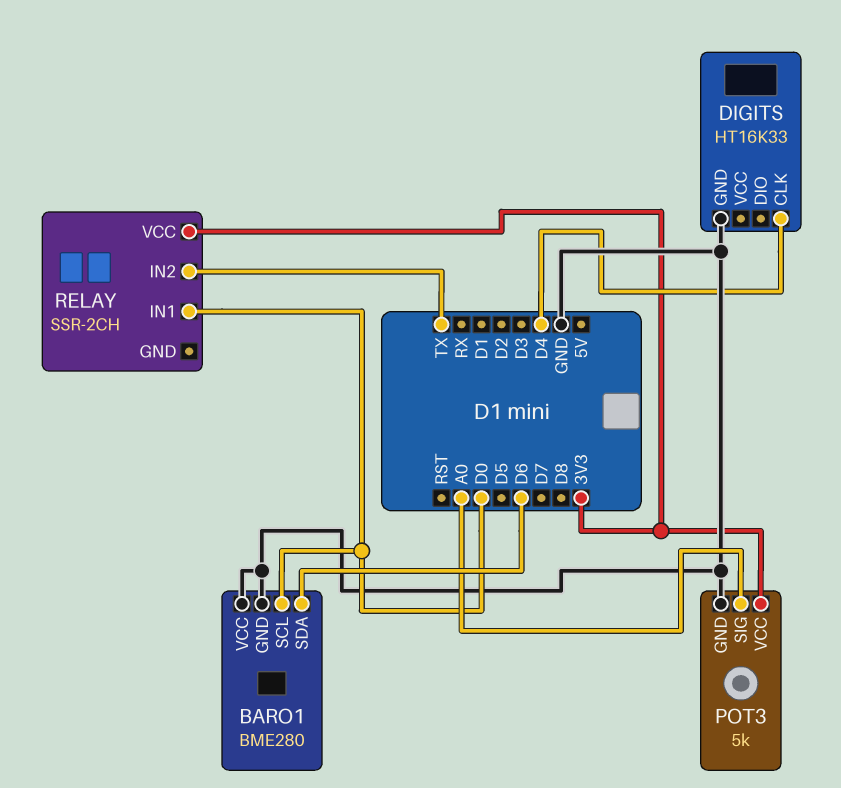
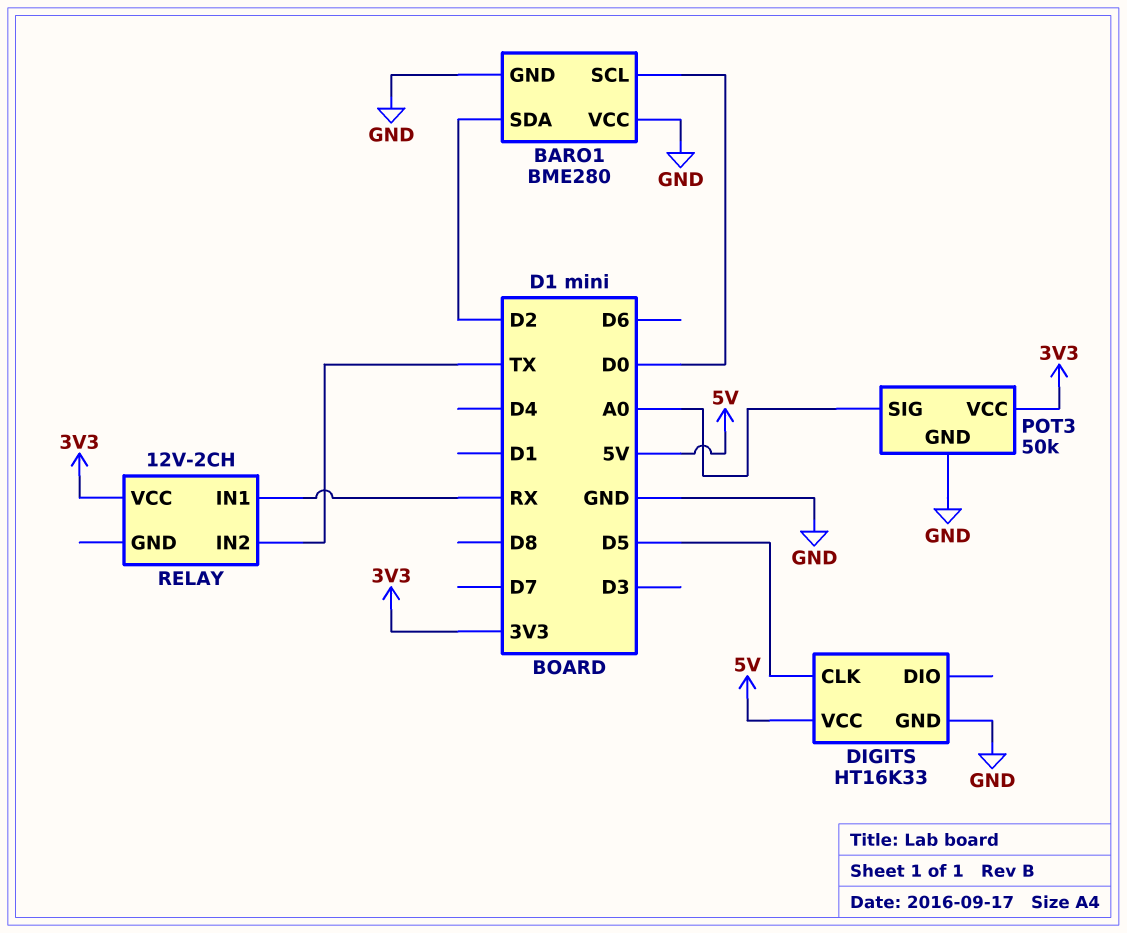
BARO1 pin SDA: D6 -> D2
DIGITS pin CLK: D4 -> D5
DIGITS pin VCC: none -> 5V
POT3: 5k -> 50k
RELAY: SSR-2CH -> 12V-2CH
RELAY pin IN1: D0 -> RX

